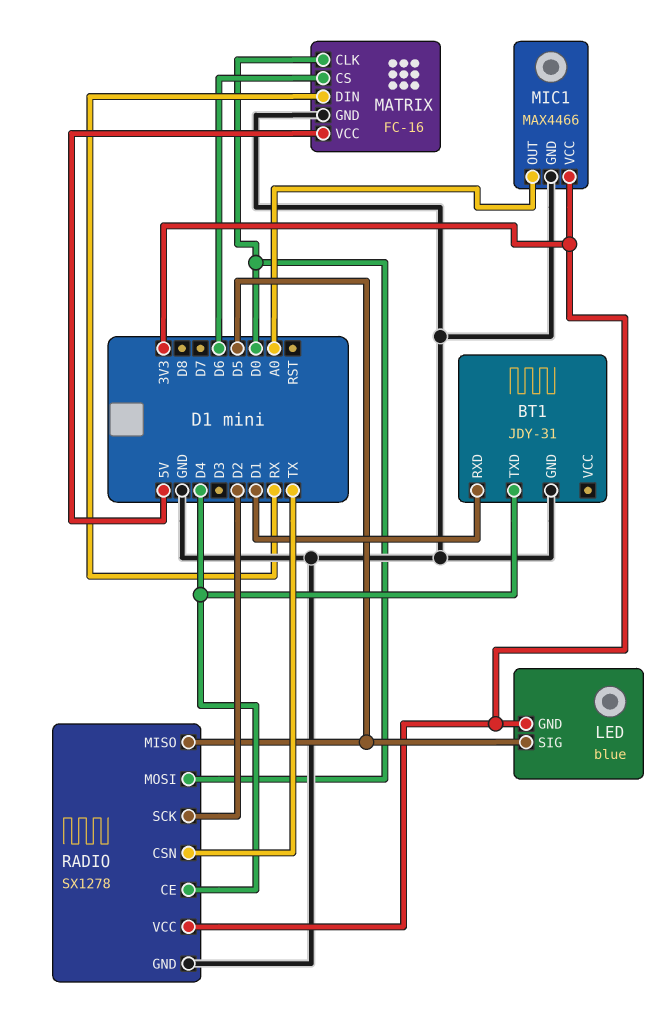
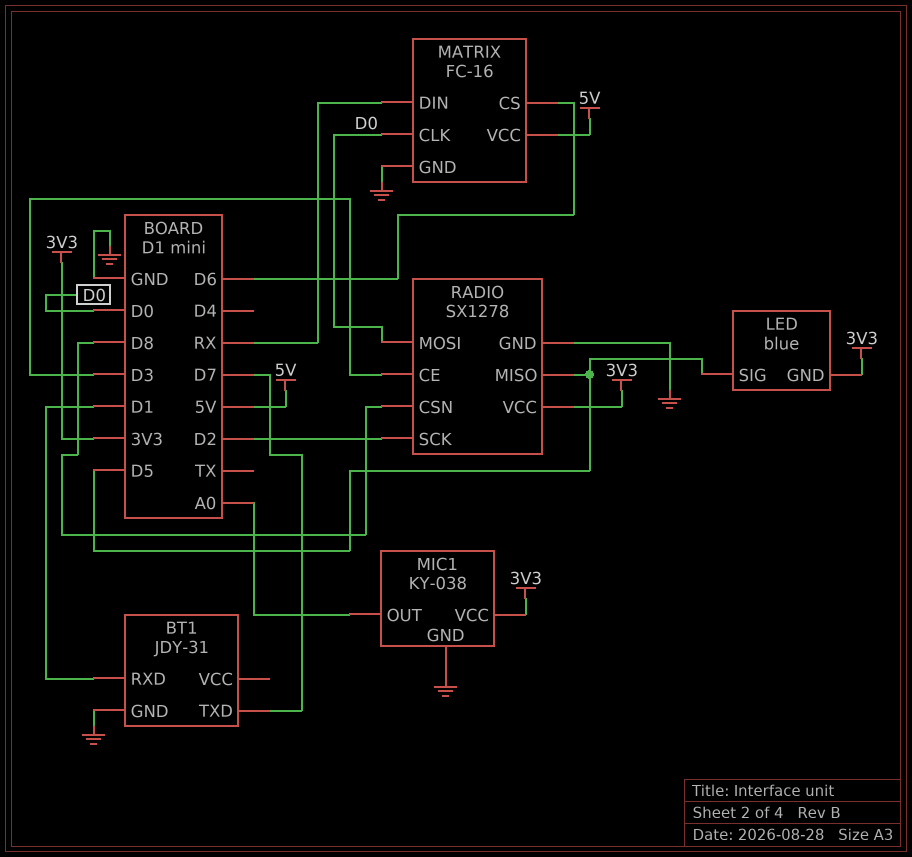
BT1 pin TXD: D4 -> D7
MIC1: MAX4466 -> KY-038
RADIO pin CE: D4 -> D3
RADIO pin CSN: TX -> D8

